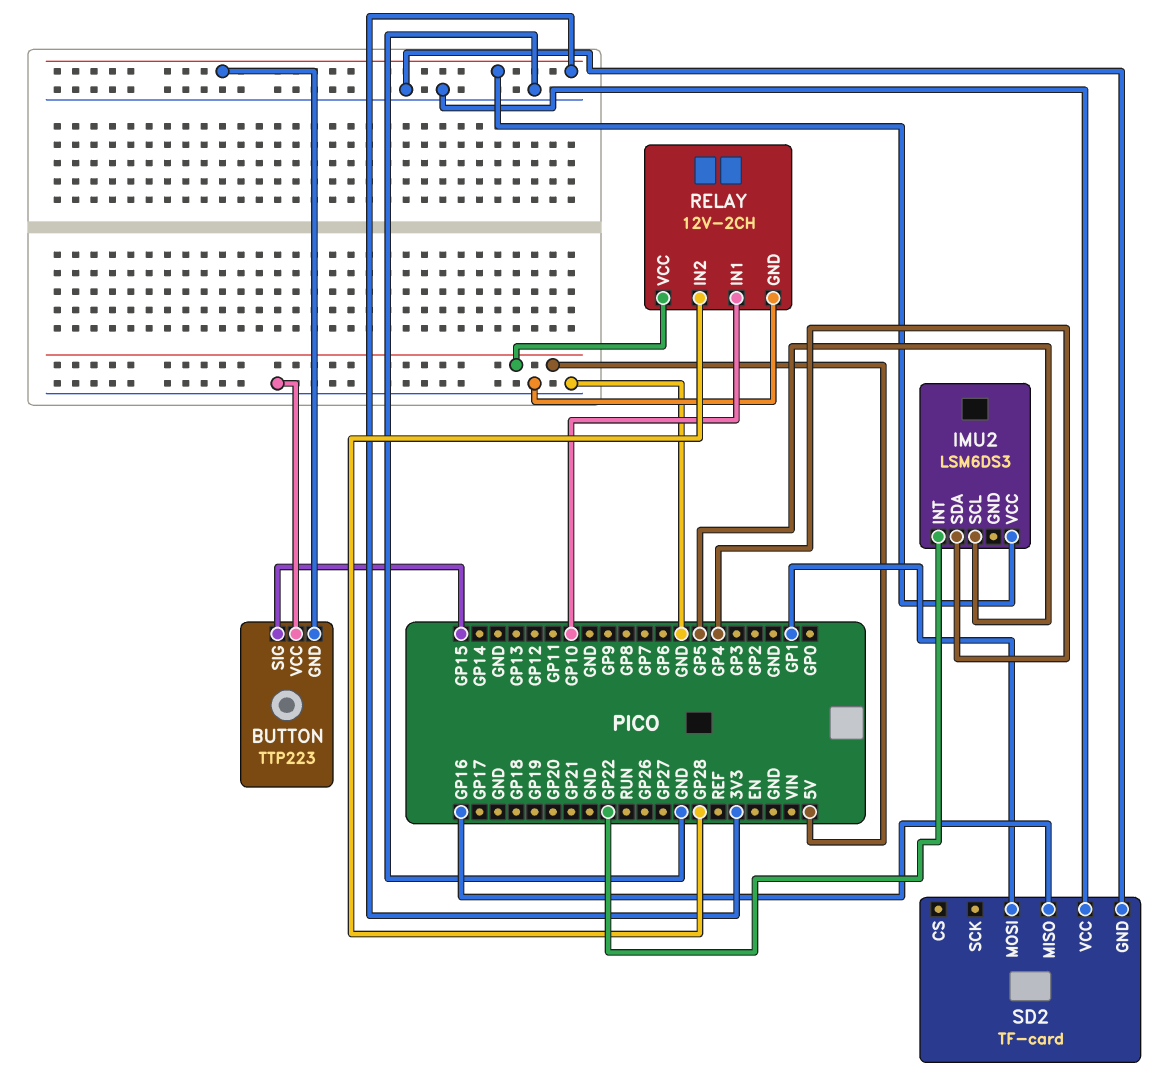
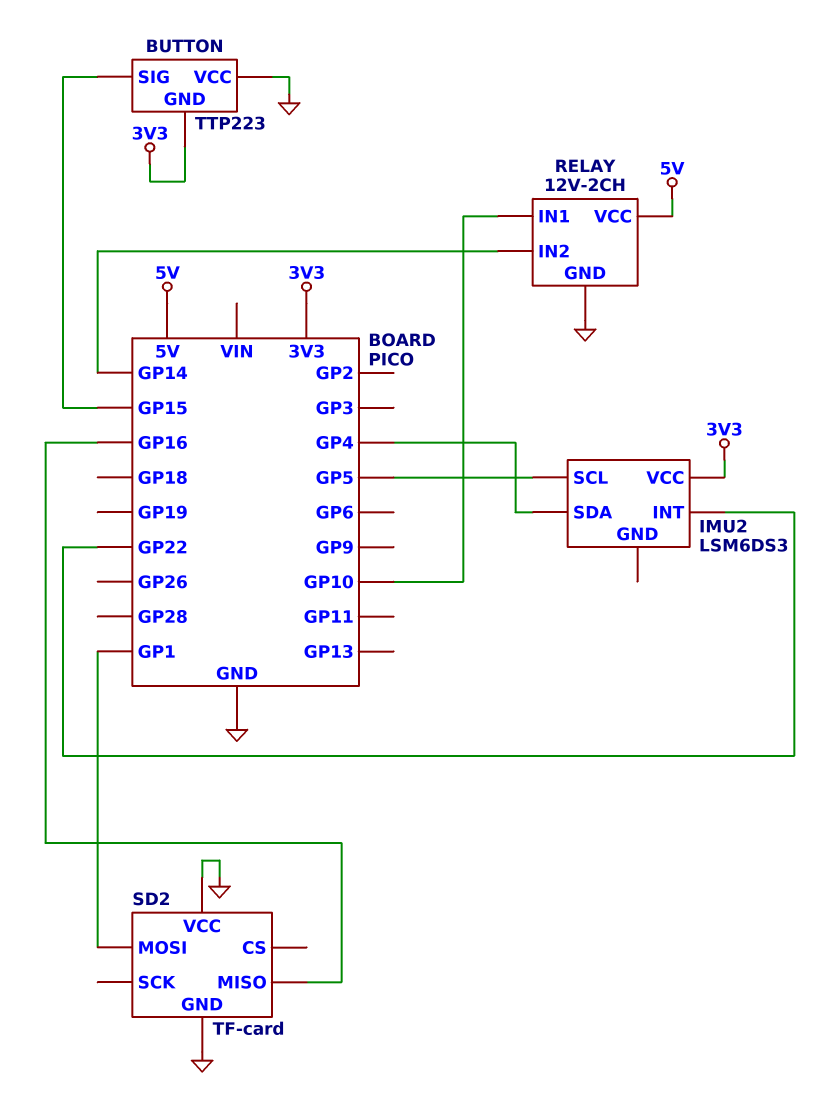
RELAY pin IN2: GP28 -> GP14

